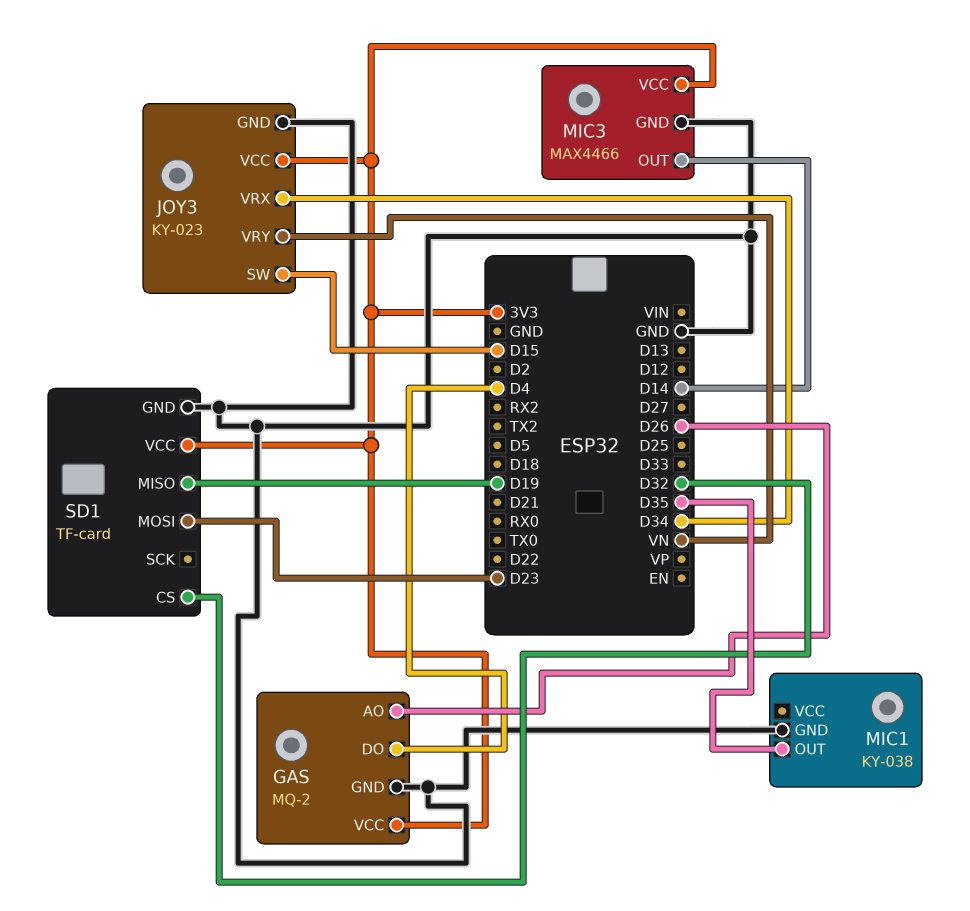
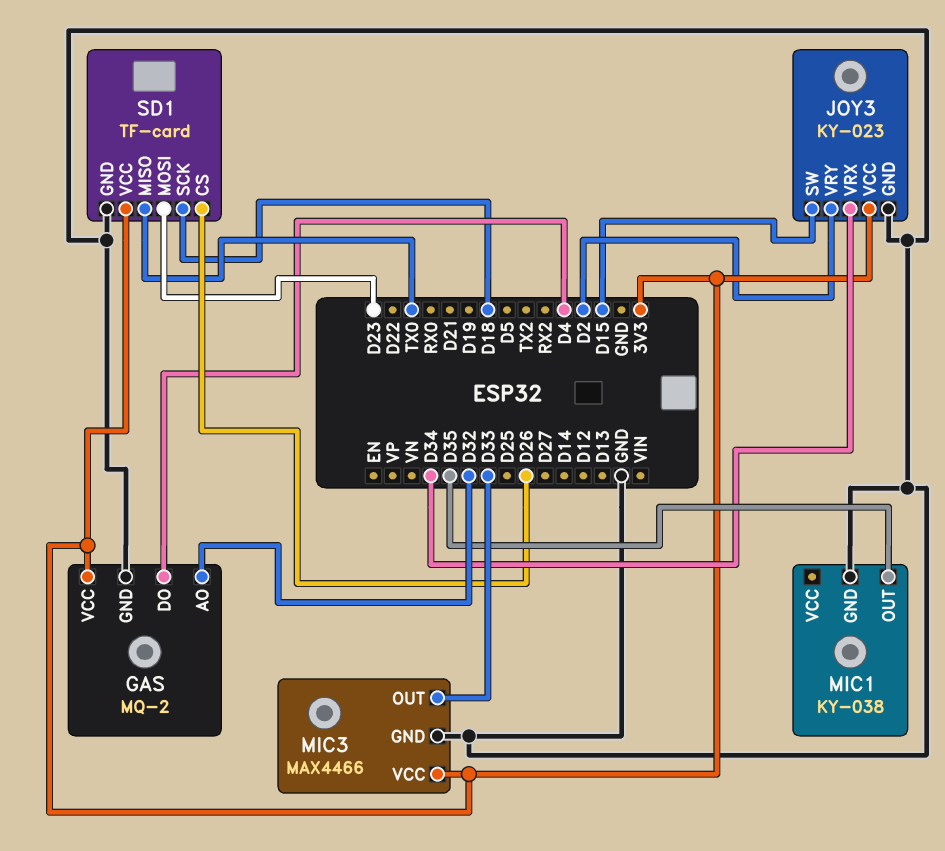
GAS pin AO: D26 -> D32
JOY3 pin VRY: VN -> D2
MIC3 pin OUT: D14 -> D33
SD1 pin CS: D32 -> D26
SD1 pin MISO: D19 -> TX0
SD1 pin SCK: none -> D18

